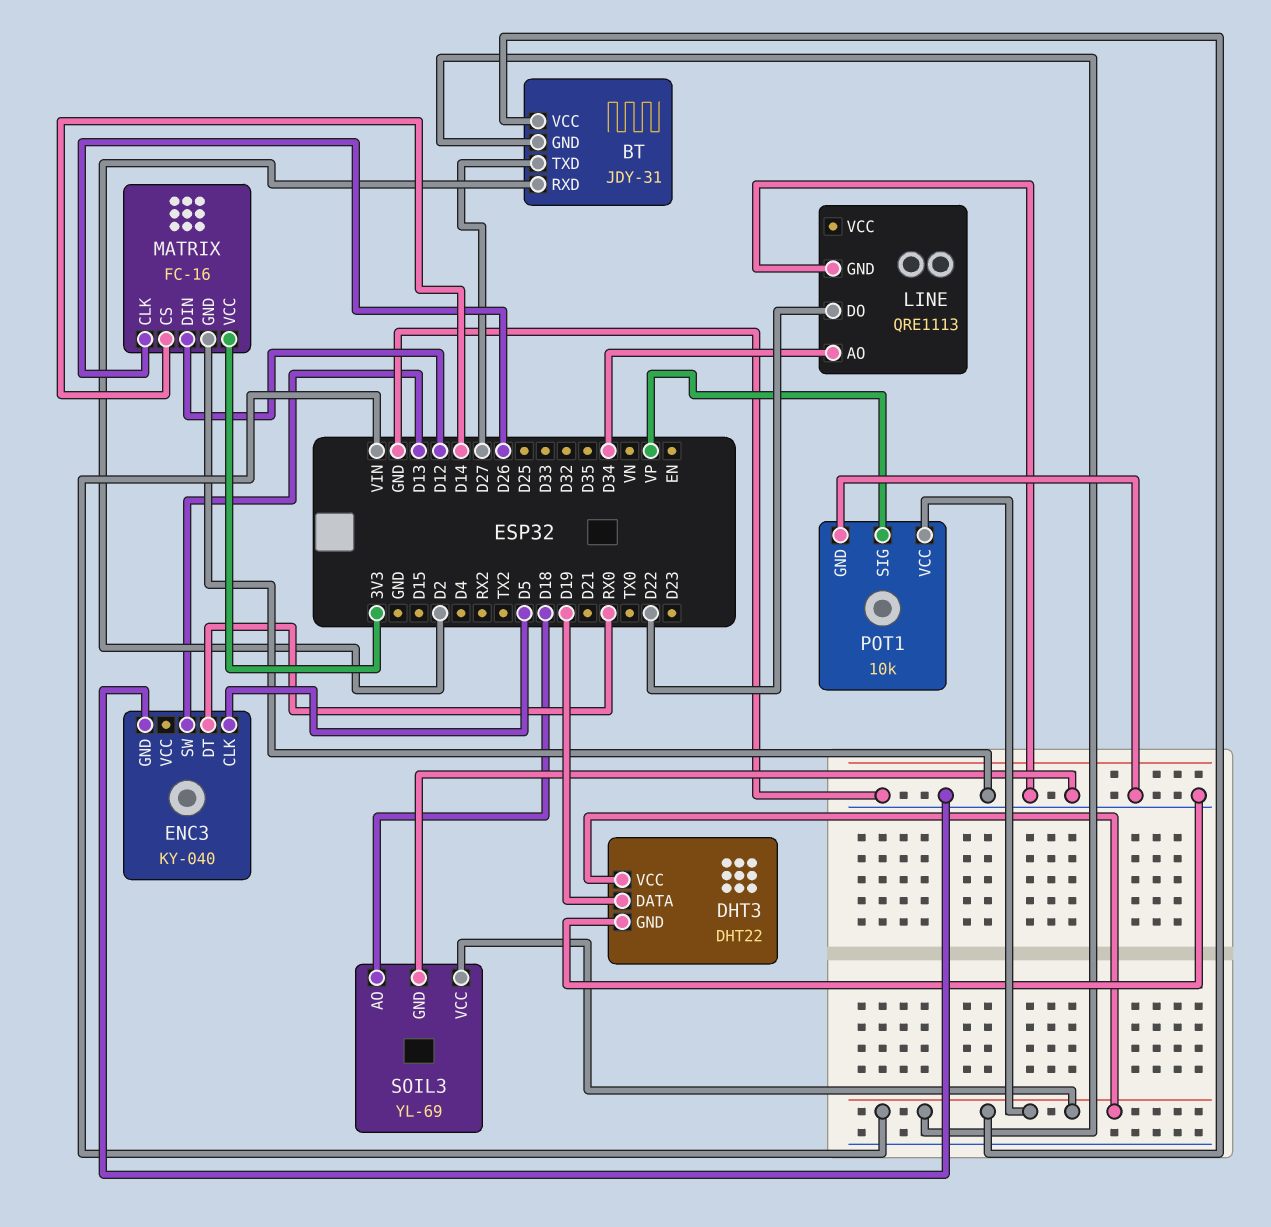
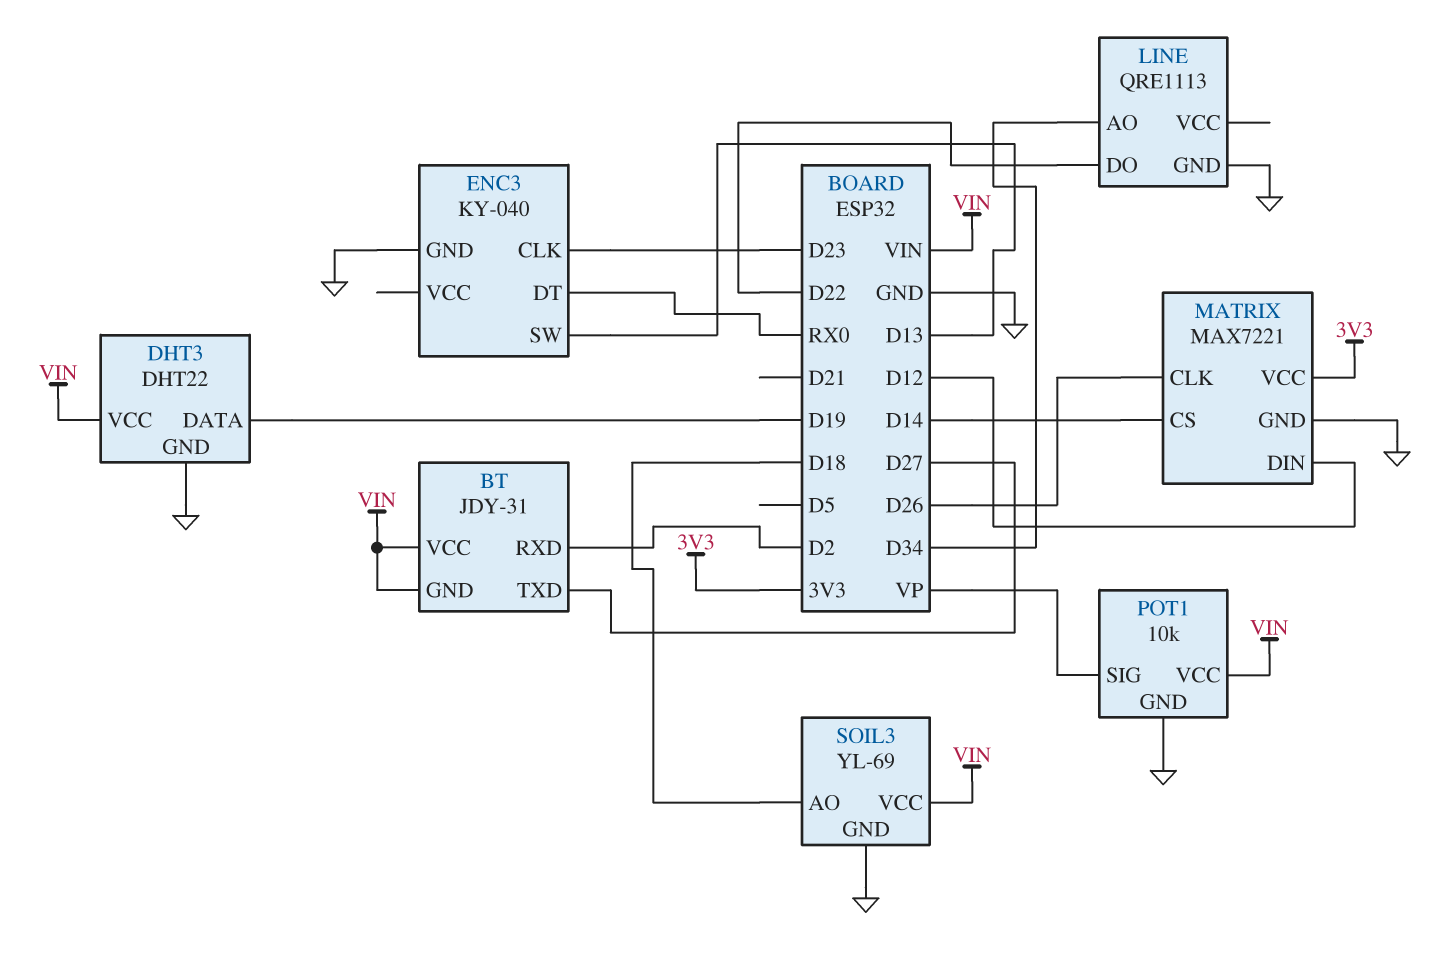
ENC3 pin CLK: D5 -> D23
MATRIX: FC-16 -> MAX7221

